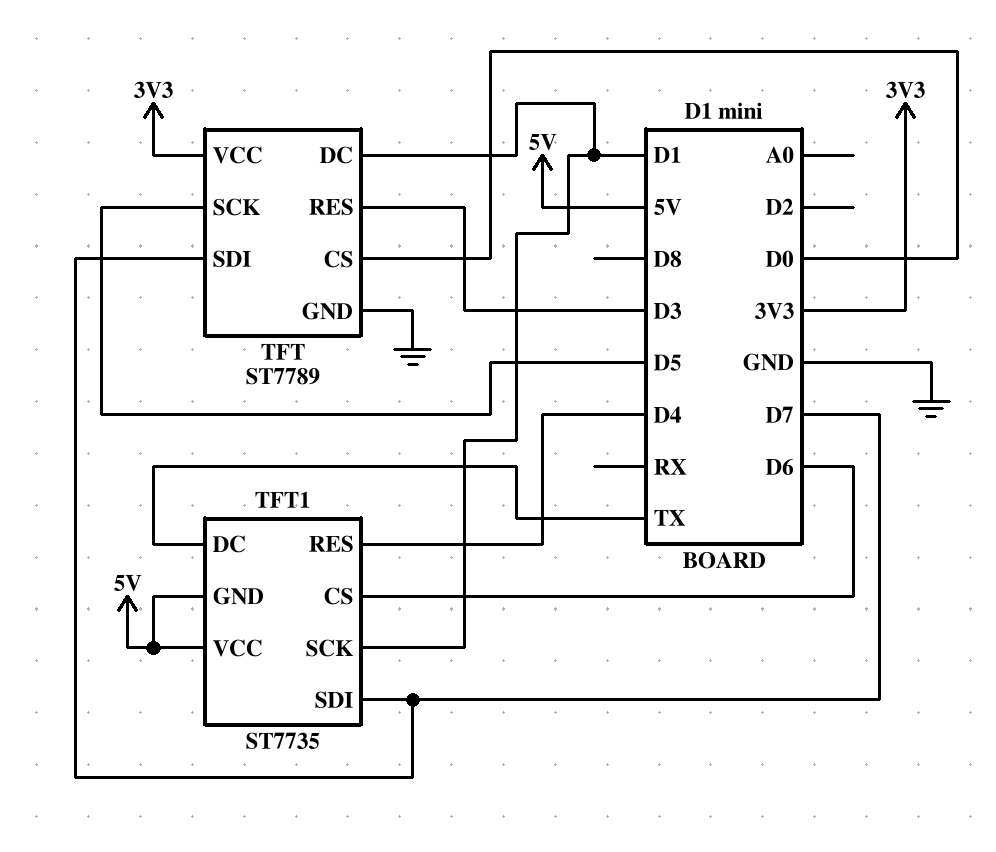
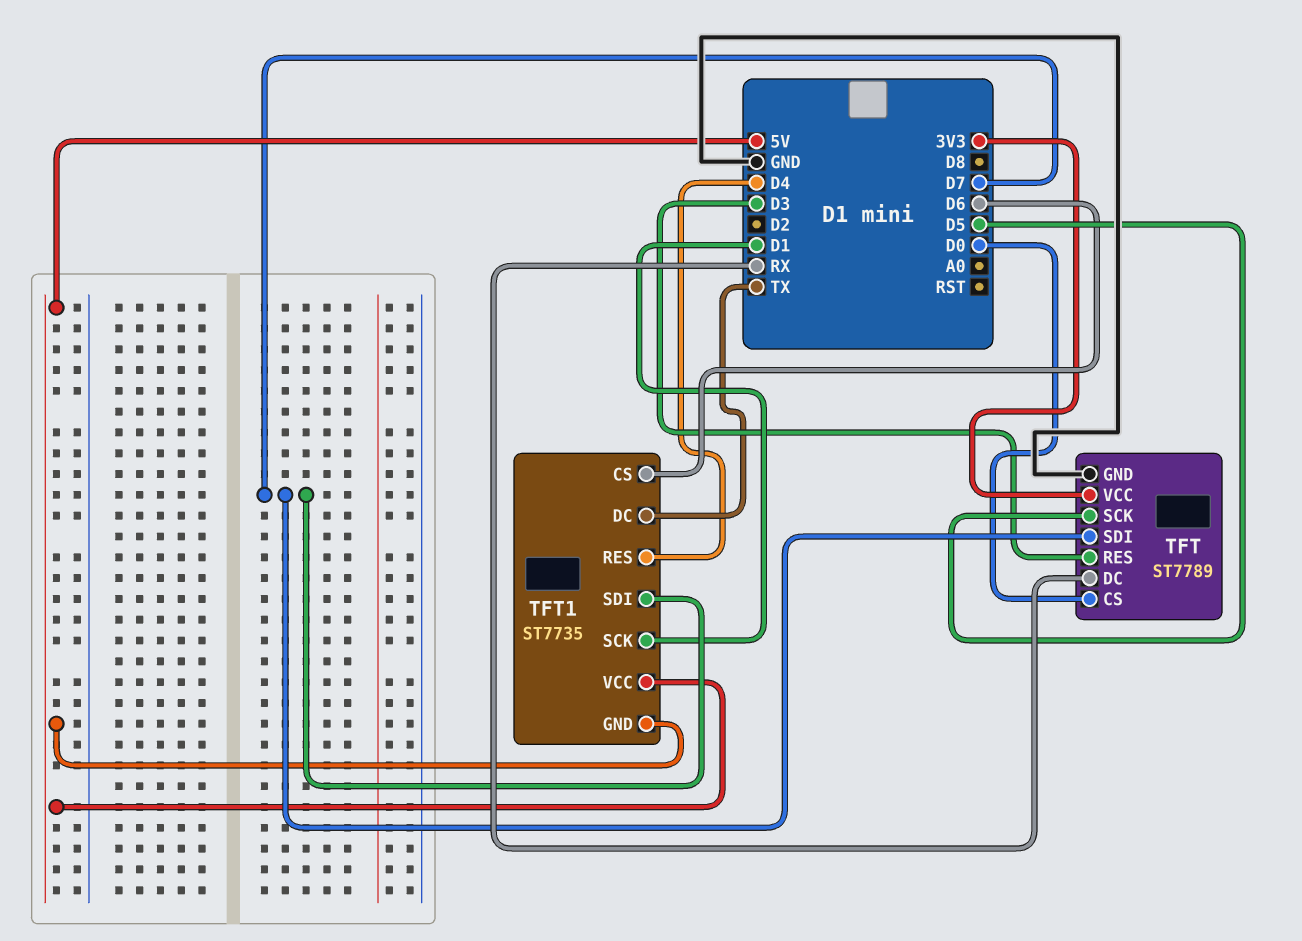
TFT pin DC: D1 -> RX

